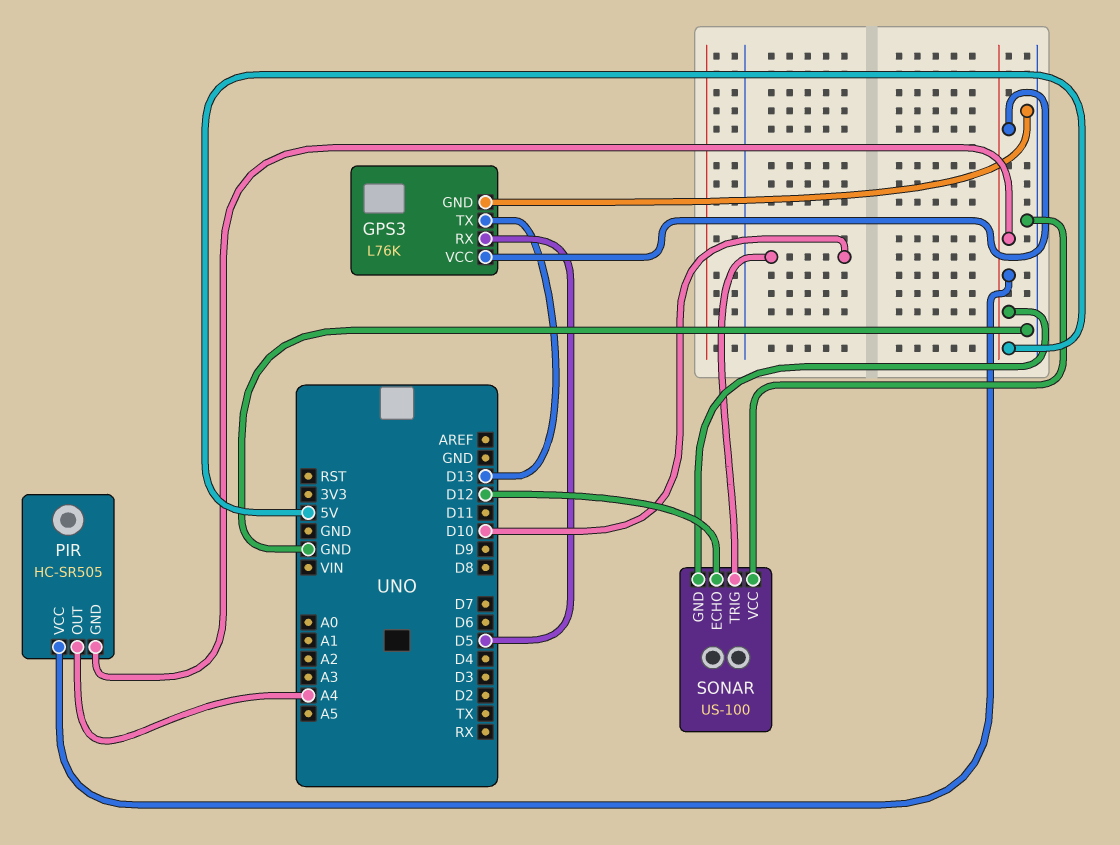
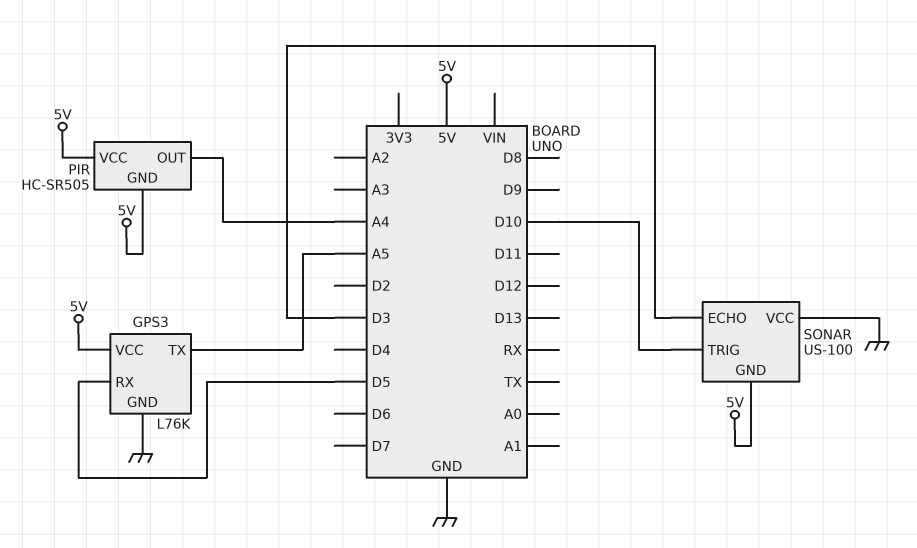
GPS3 pin TX: D13 -> A5
SONAR pin ECHO: D12 -> D3

